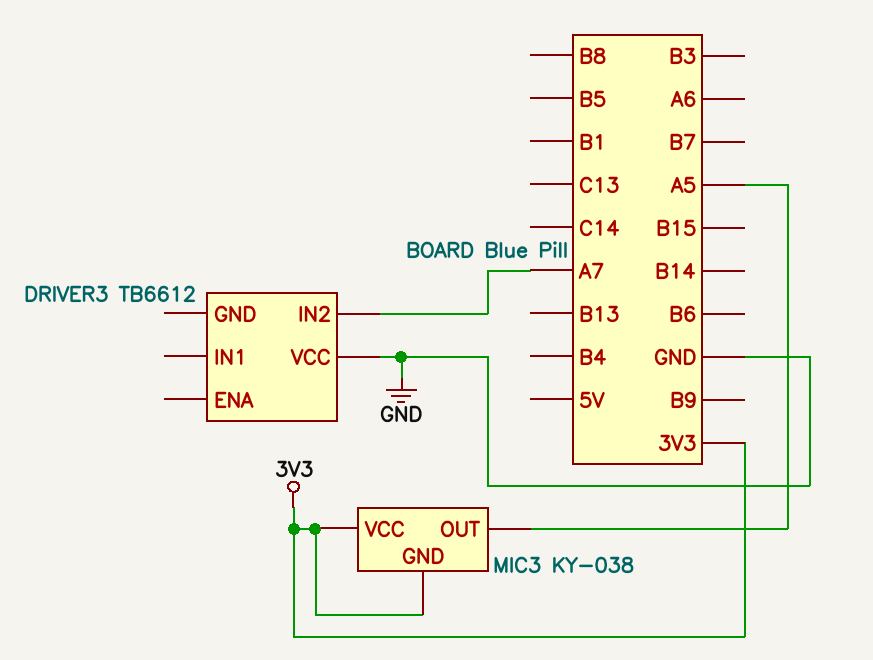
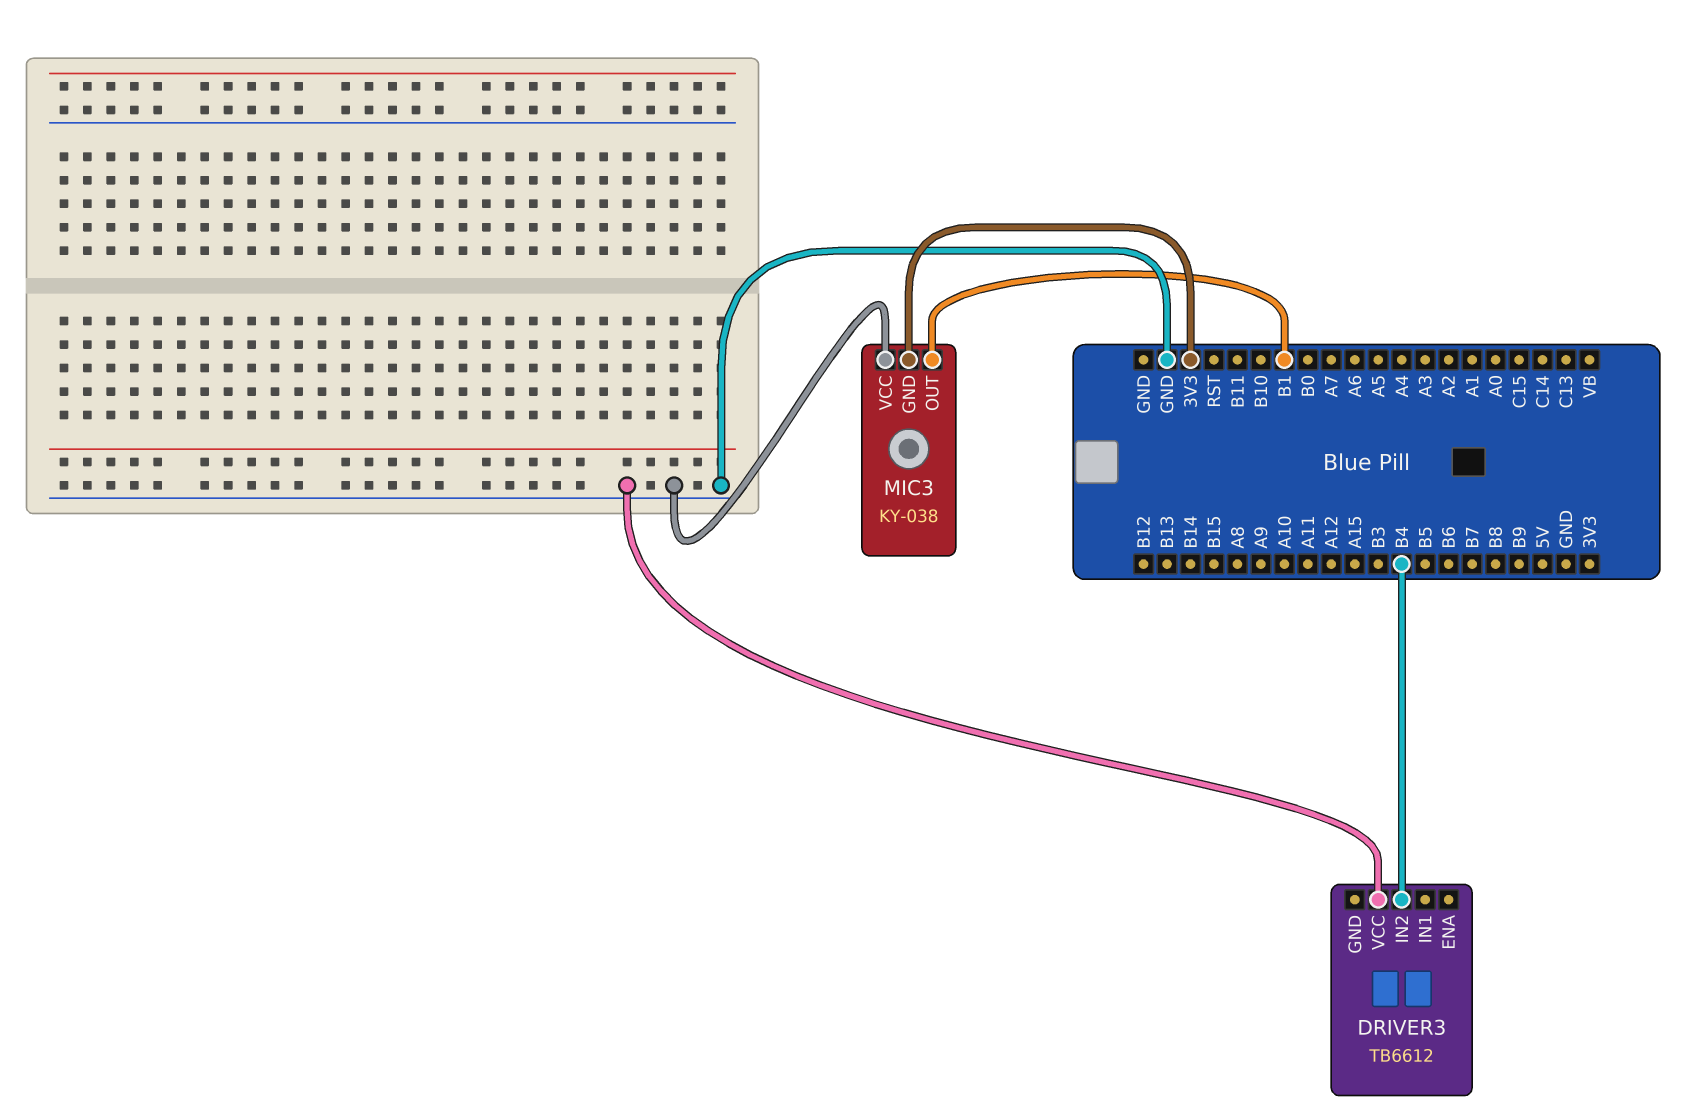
DRIVER3 pin IN2: A7 -> B4
MIC3 pin OUT: A5 -> B1
MIC3 pin VCC: 3V3 -> GND

